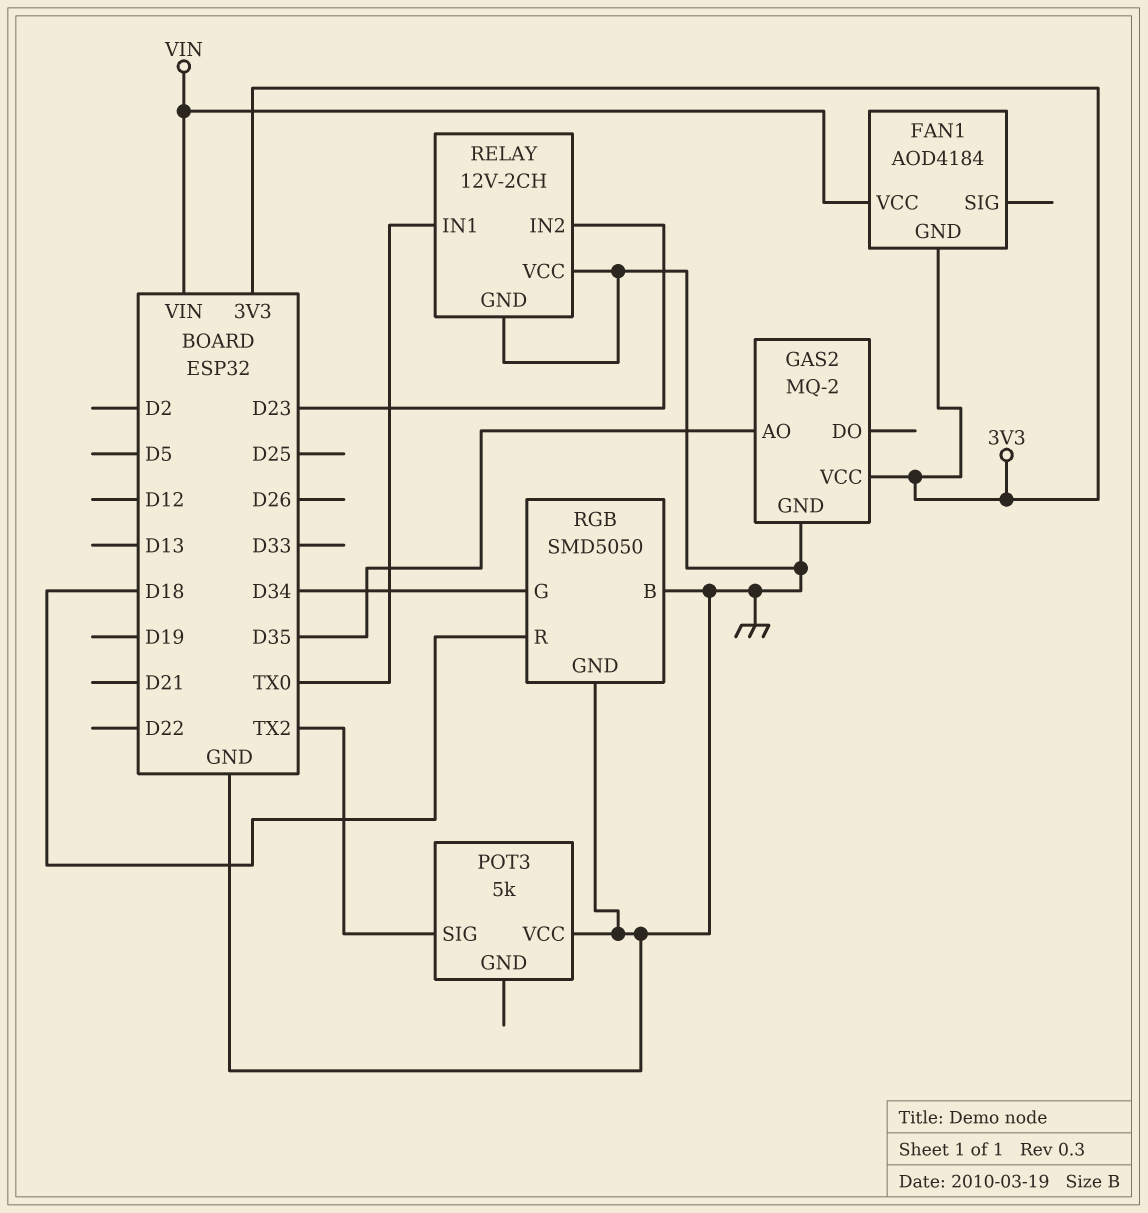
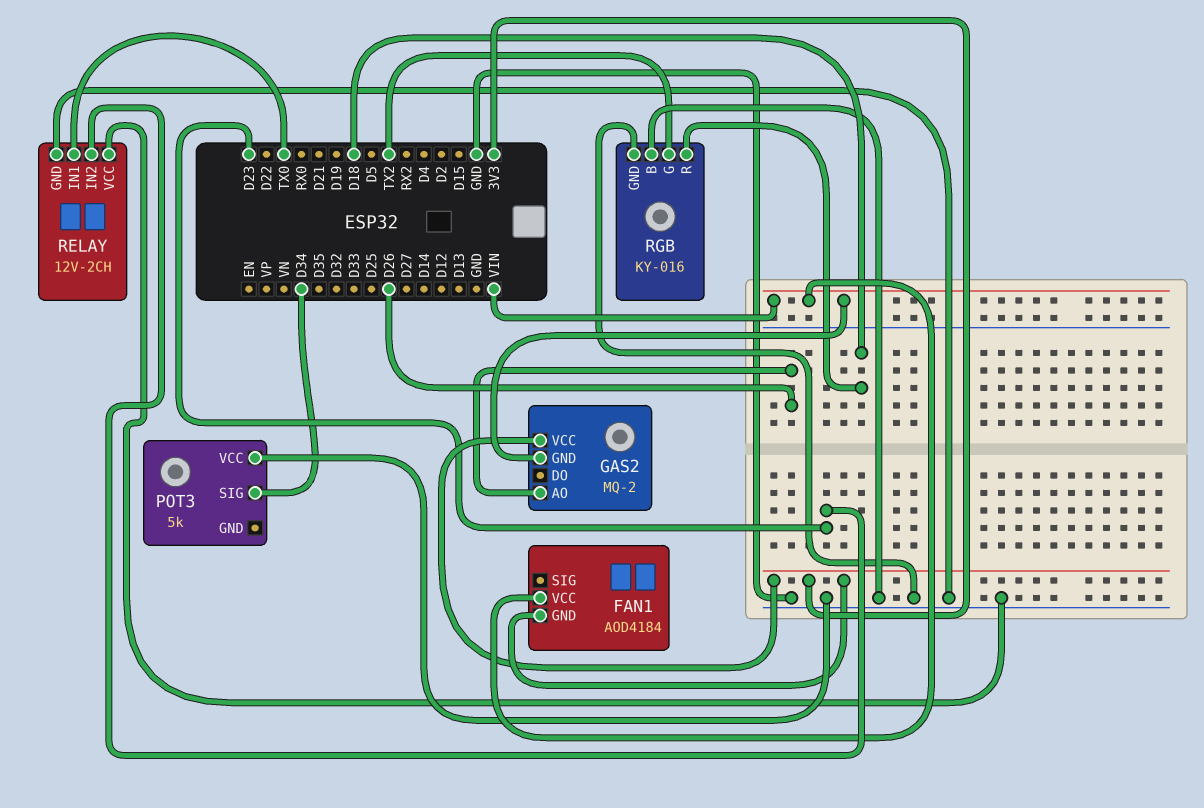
GAS2 pin AO: D35 -> D26
GAS2 pin GND: GND -> VIN
POT3 pin SIG: TX2 -> D34
RGB: SMD5050 -> KY-016
RGB pin G: D34 -> TX2

